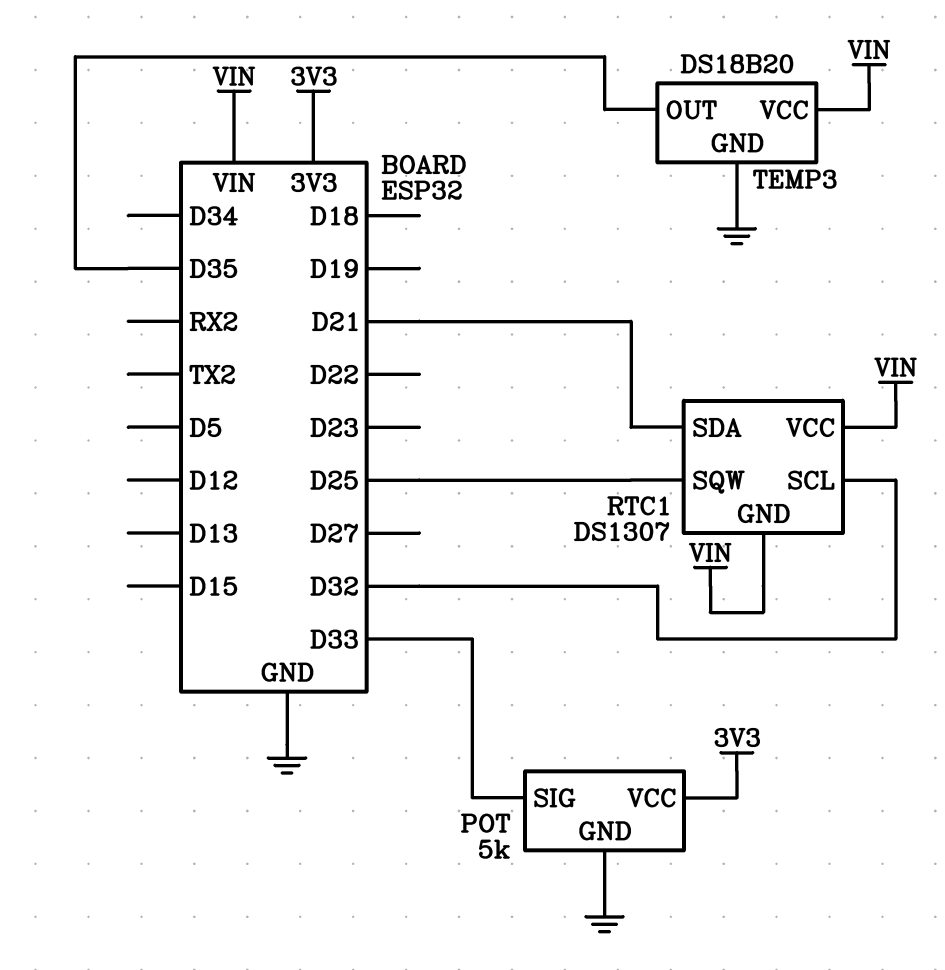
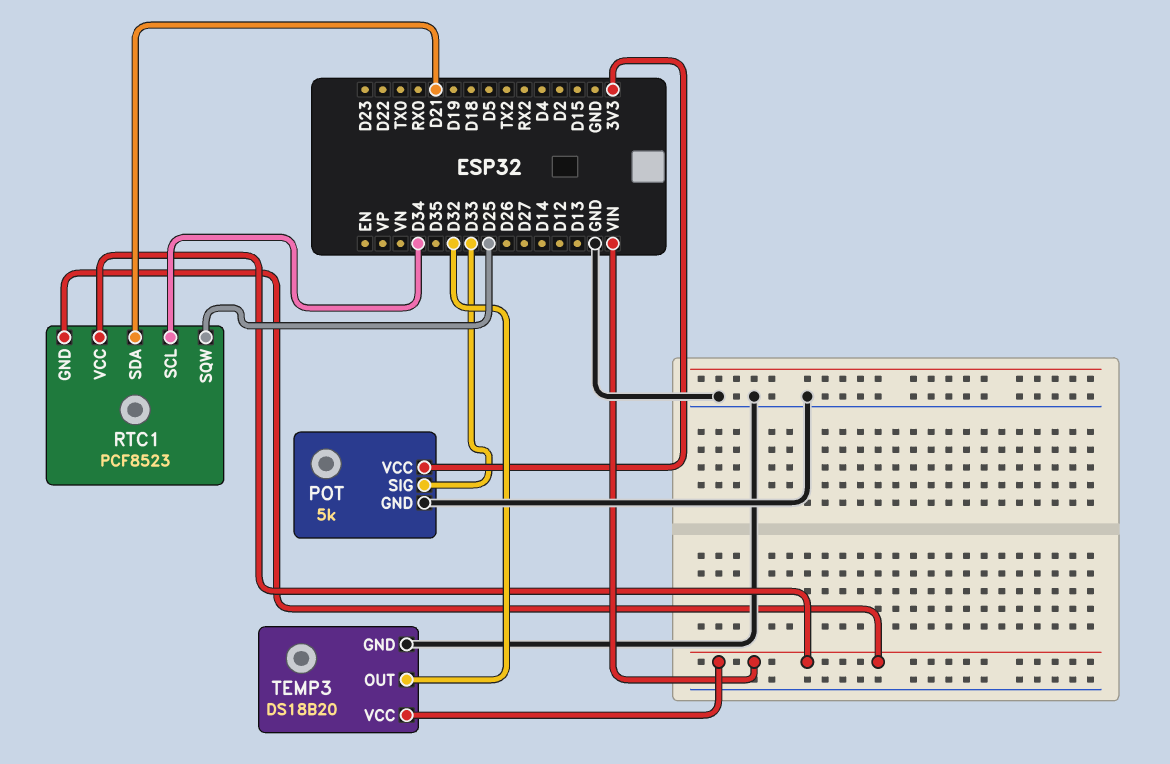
RTC1: DS1307 -> PCF8523
RTC1 pin SCL: D32 -> D34
TEMP3 pin OUT: D35 -> D32

